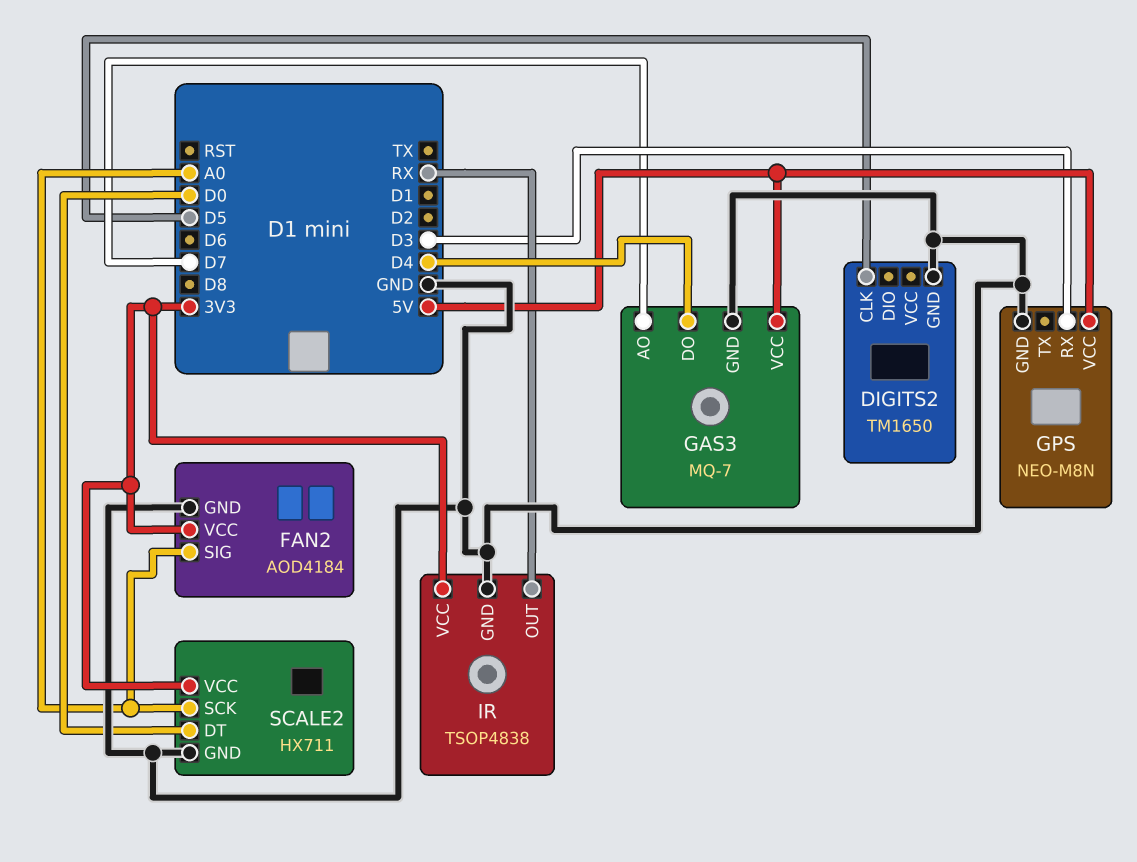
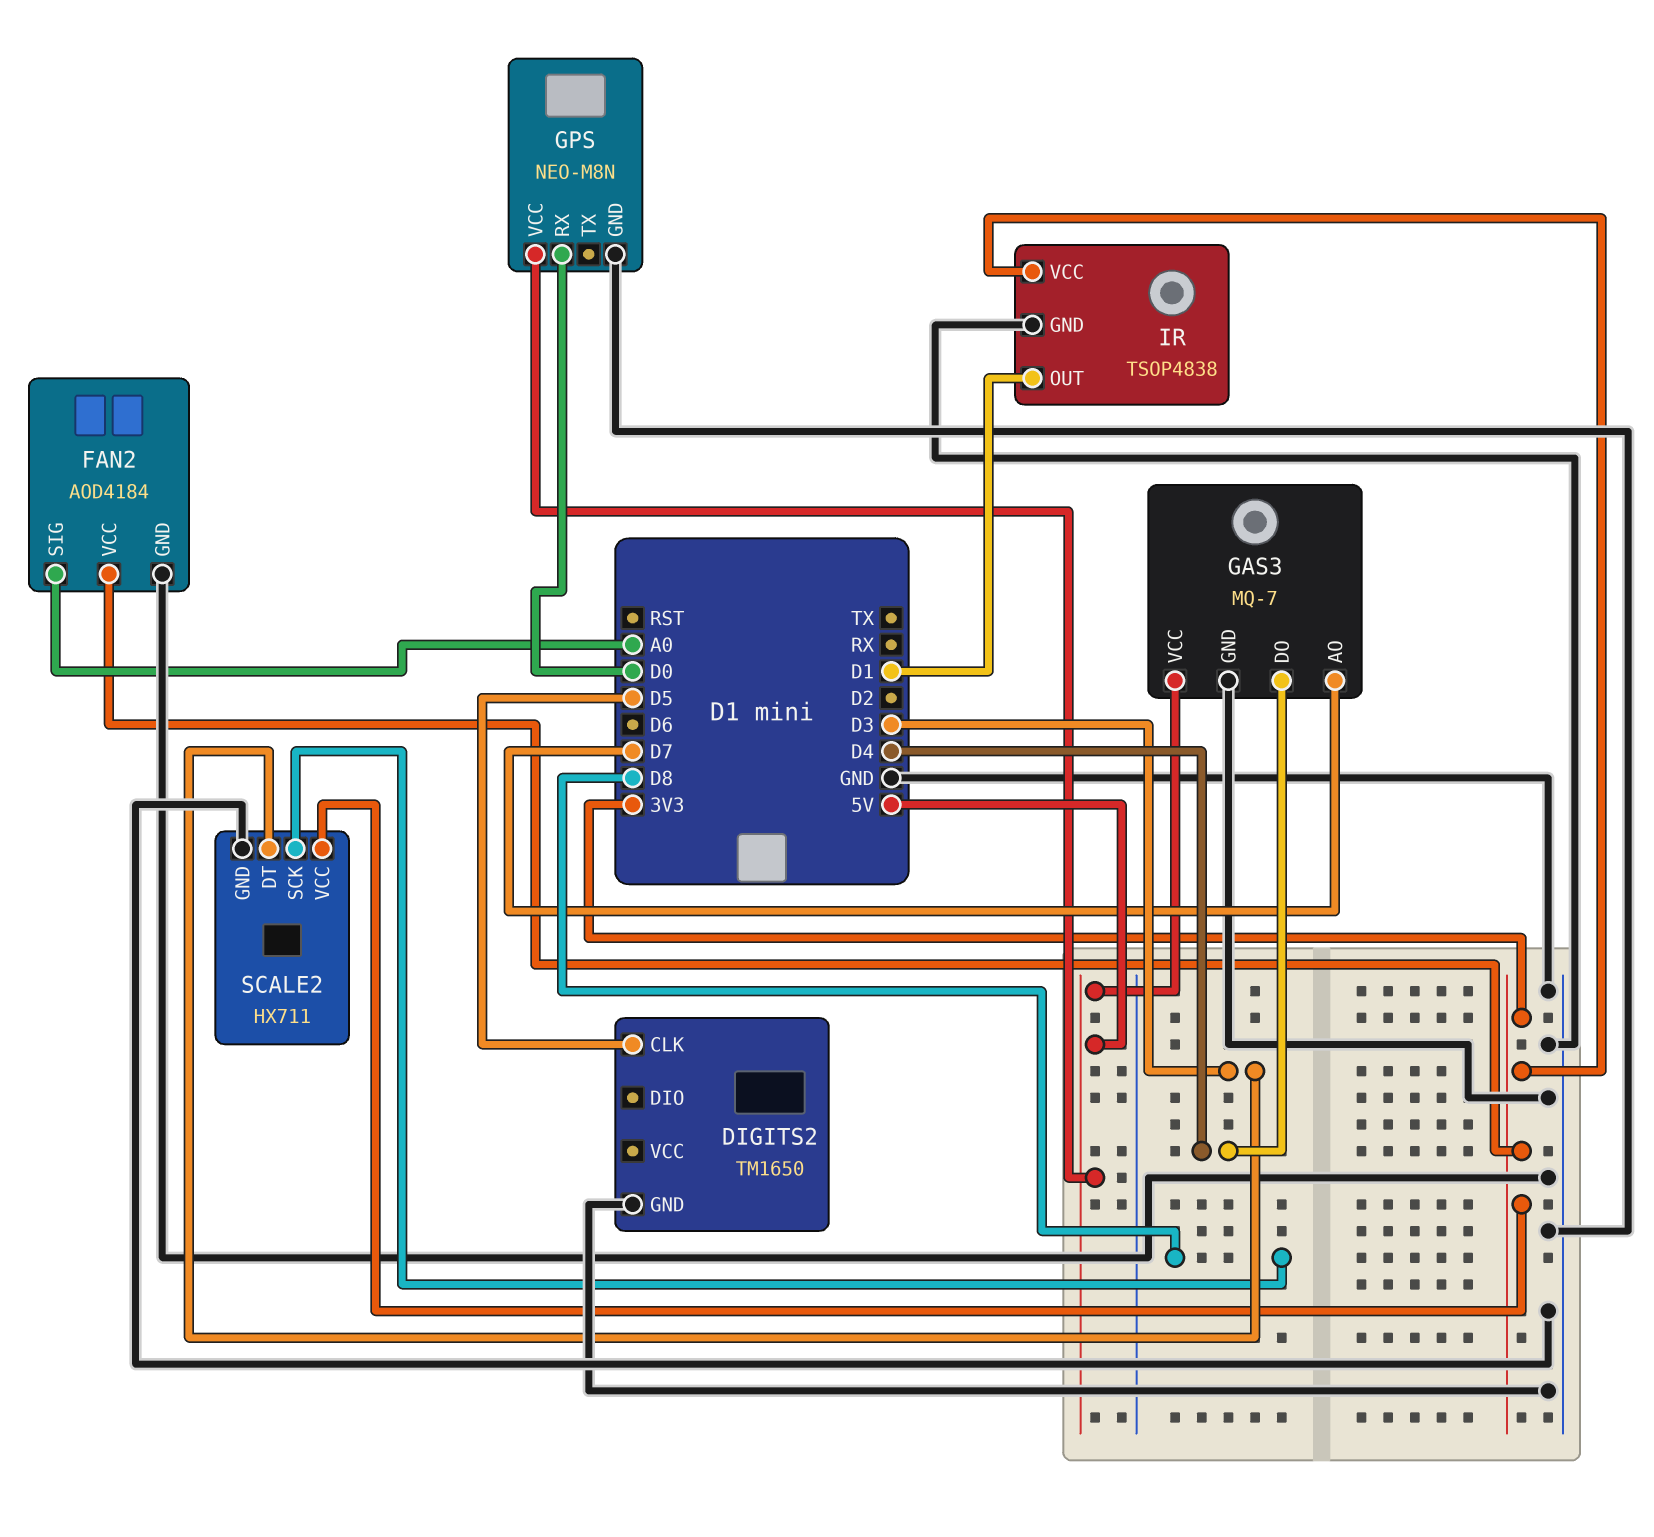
GPS pin RX: D3 -> D0
IR pin OUT: RX -> D1
SCALE2 pin DT: D0 -> D3
SCALE2 pin SCK: A0 -> D8

